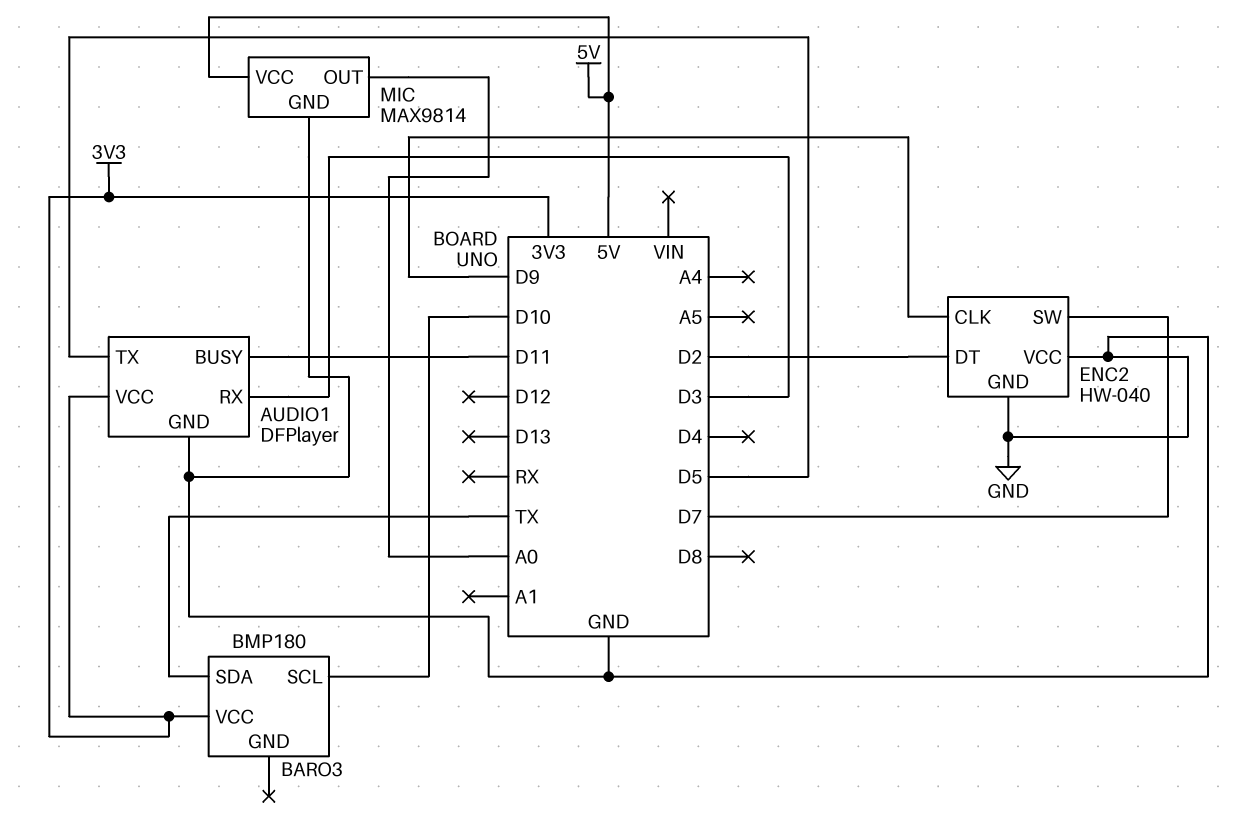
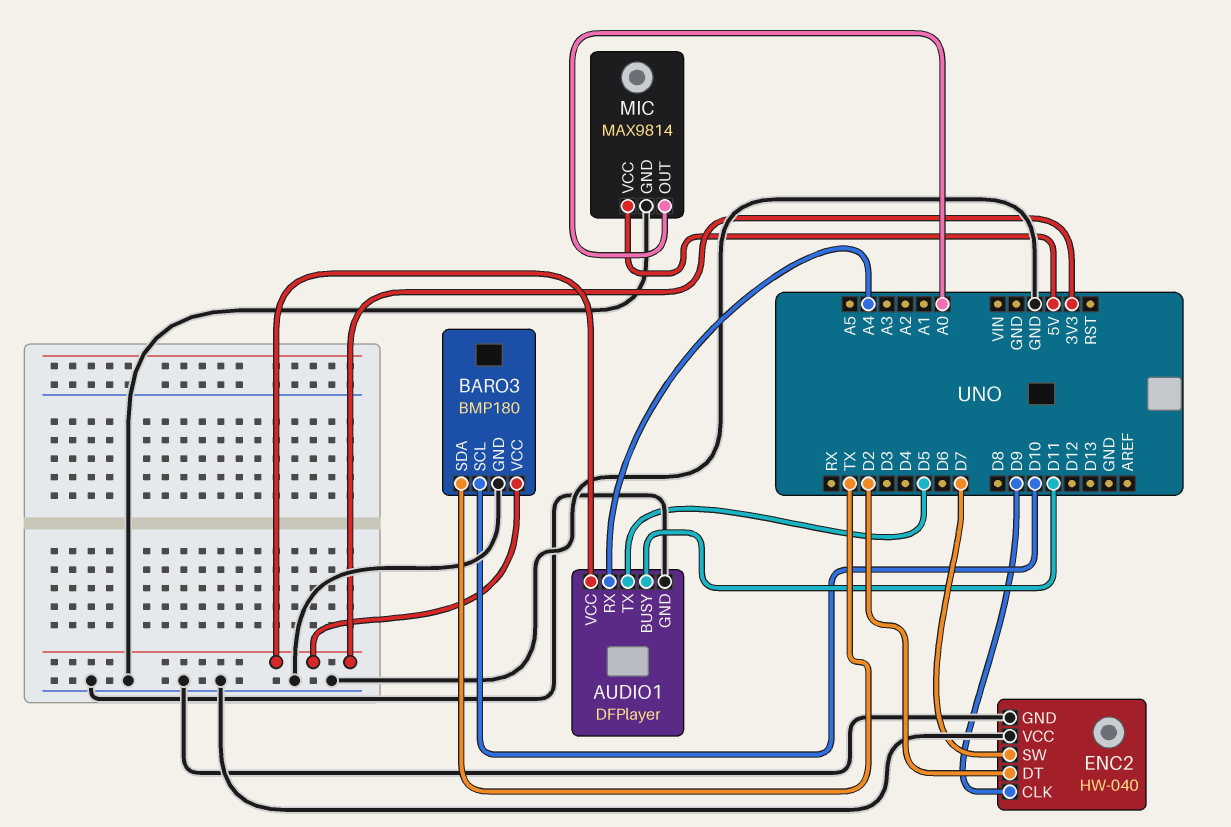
AUDIO1 pin RX: D3 -> A4
BARO3 pin GND: none -> GND

